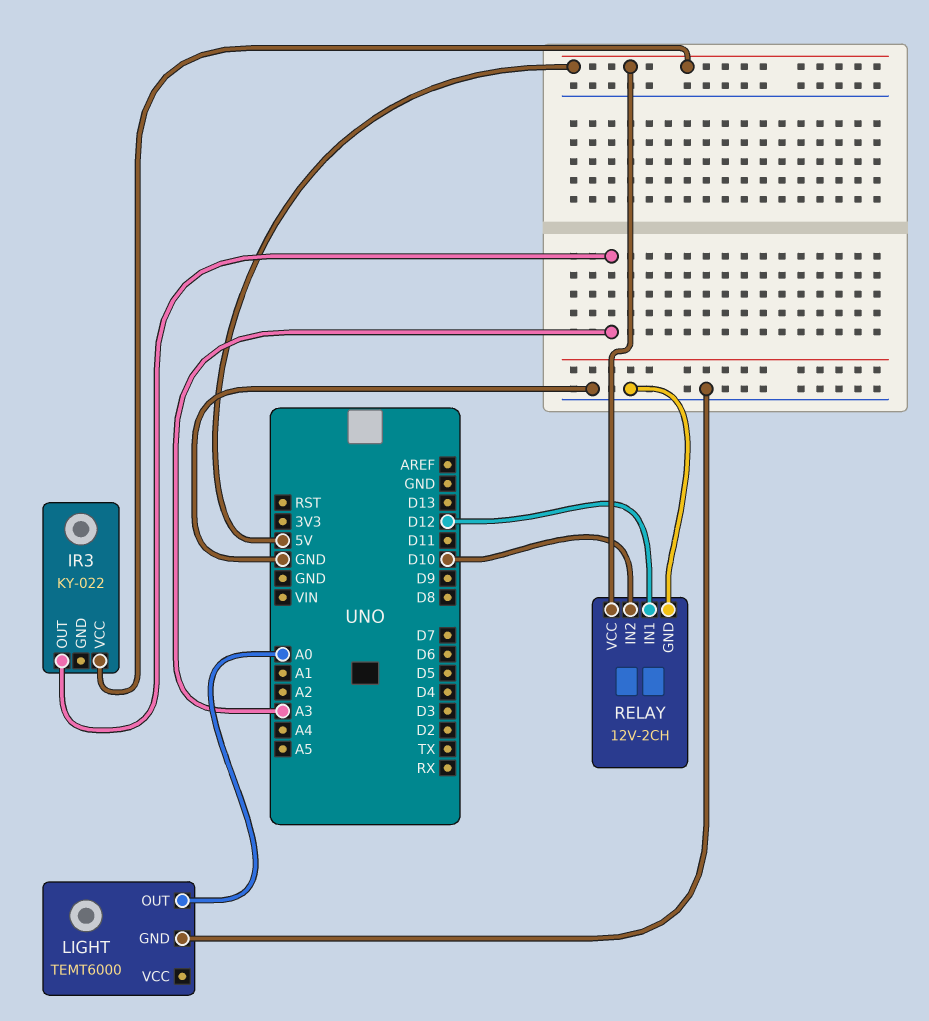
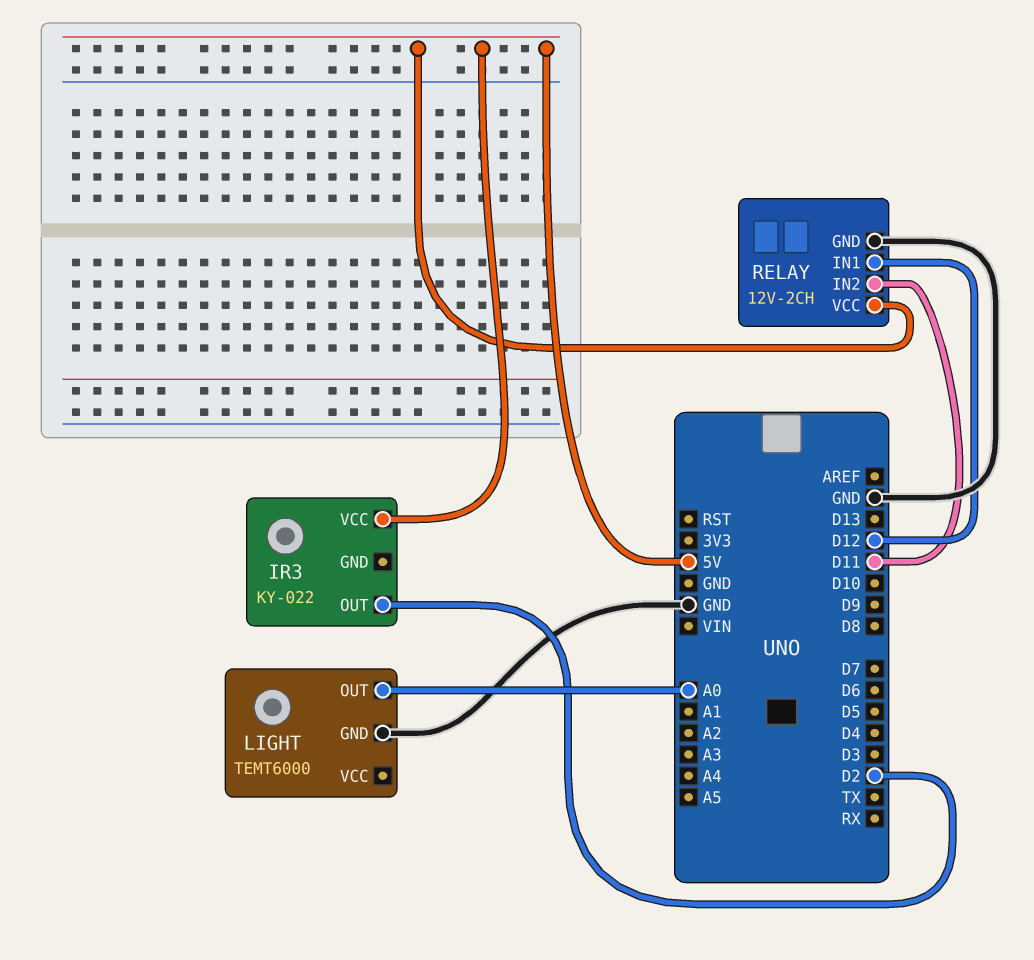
IR3 pin OUT: A3 -> D2
RELAY pin IN2: D10 -> D11

